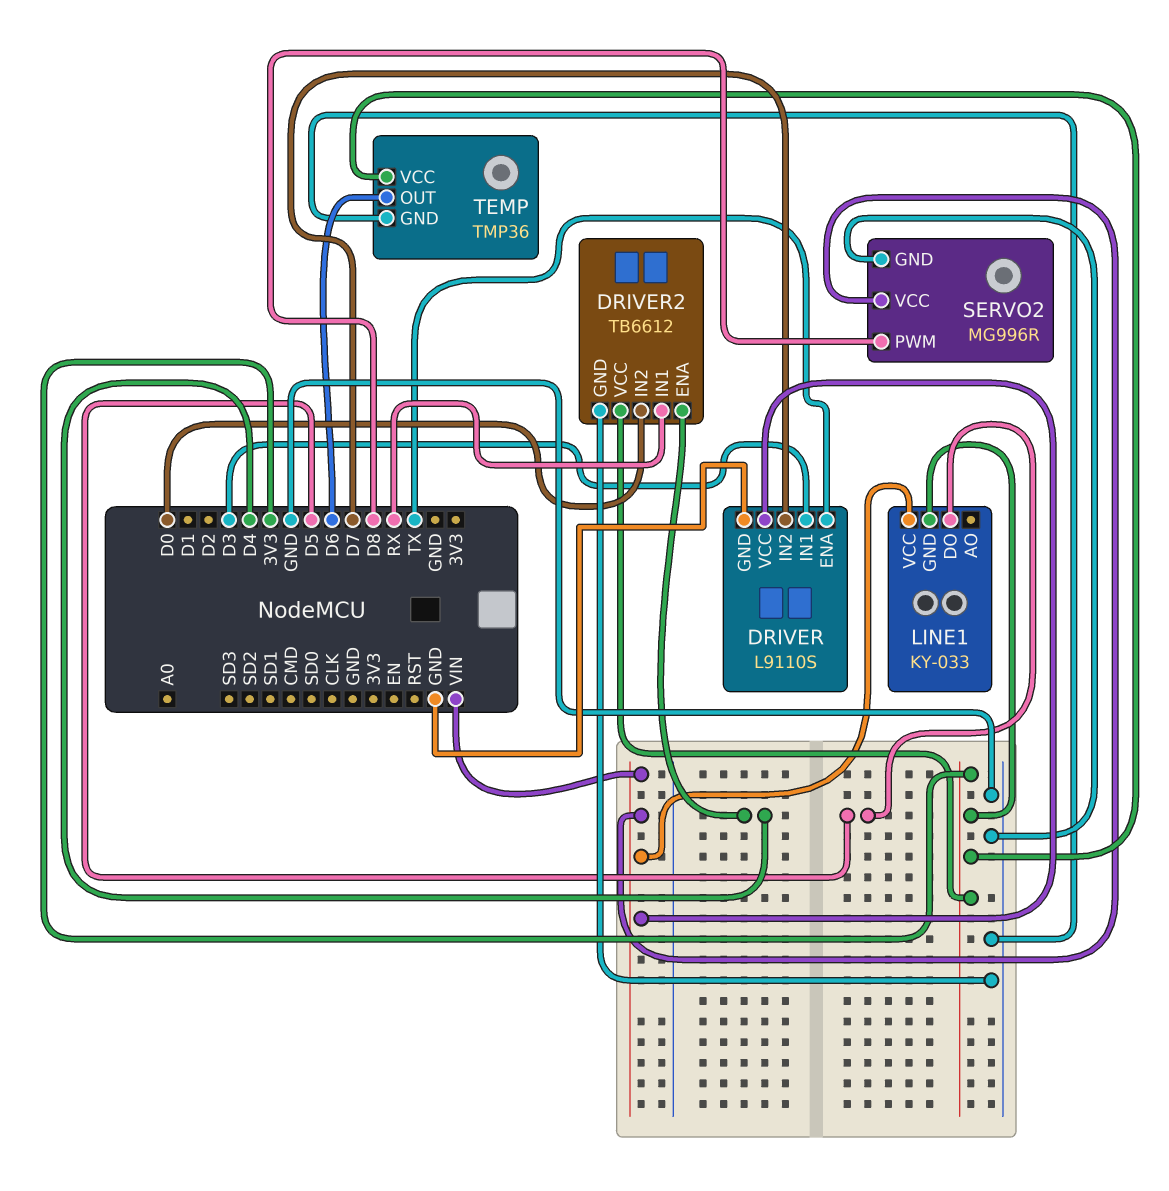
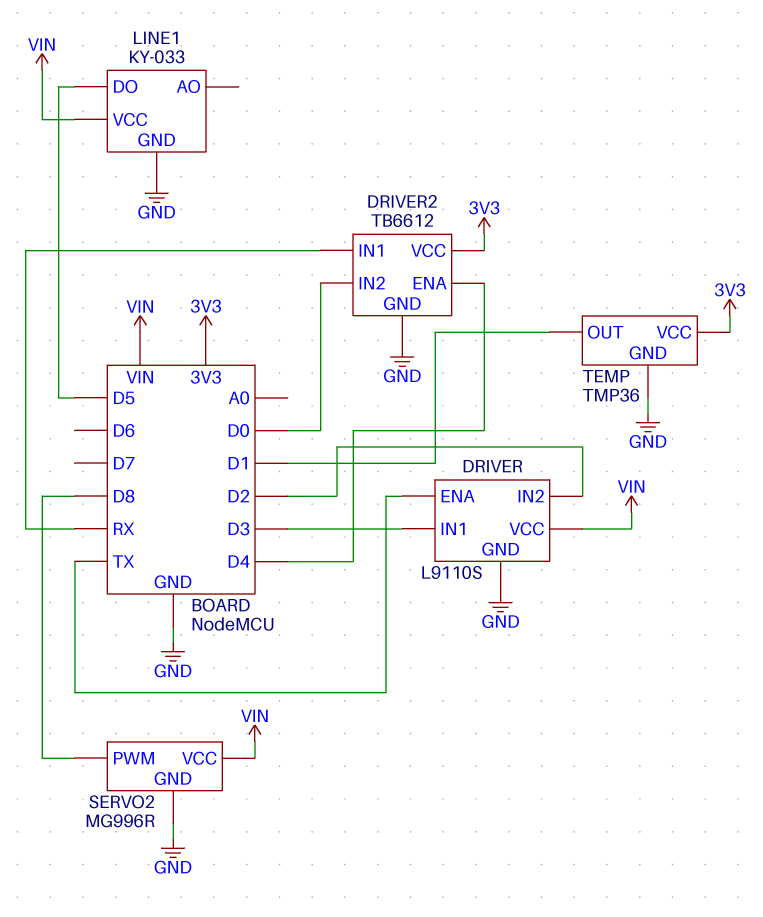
DRIVER pin IN2: D7 -> D2
LINE1 pin GND: 3V3 -> GND
TEMP pin OUT: D6 -> D1

